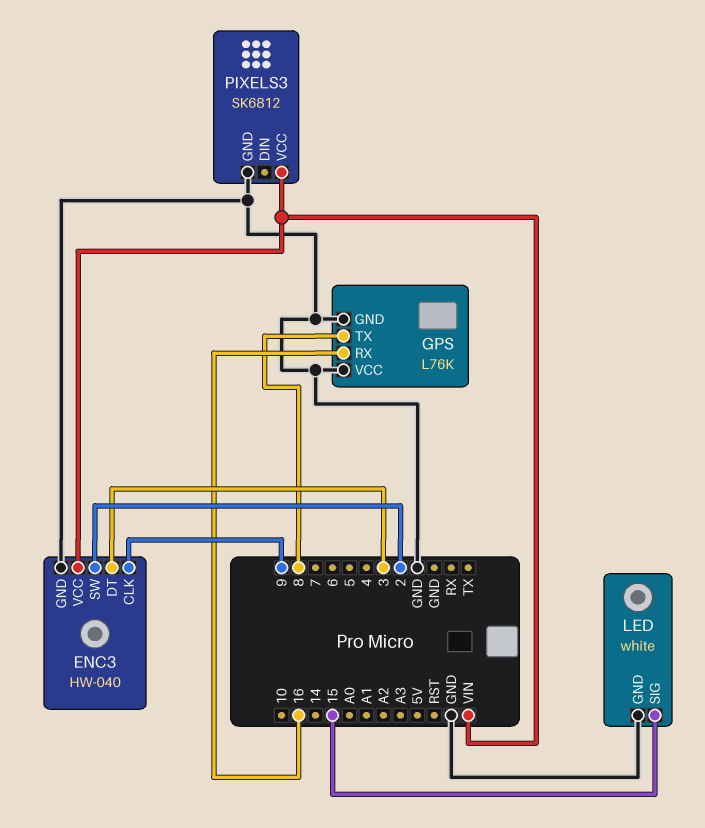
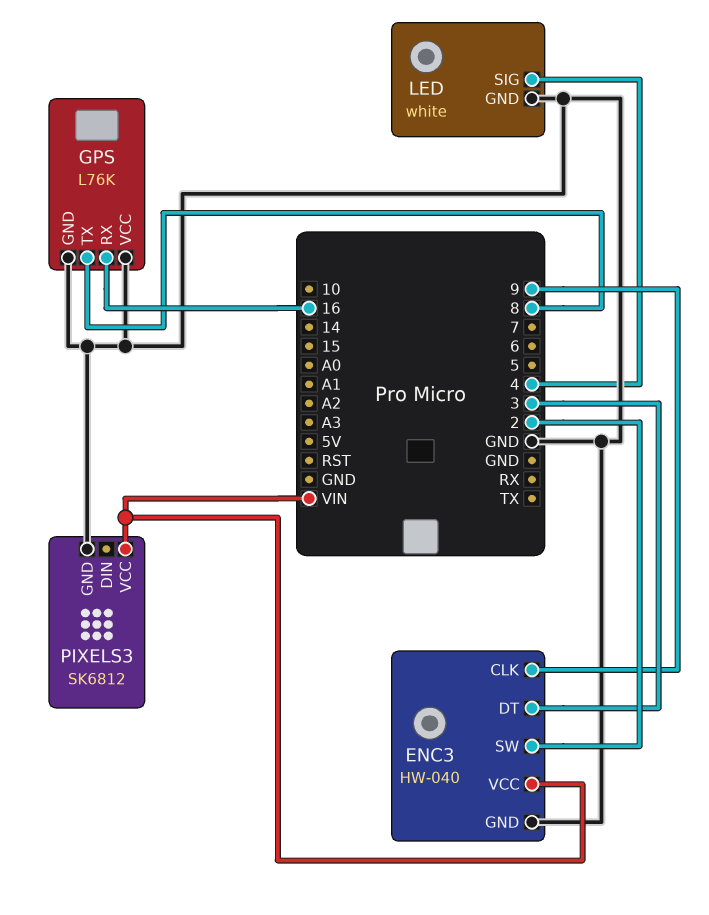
LED pin SIG: 15 -> 4

